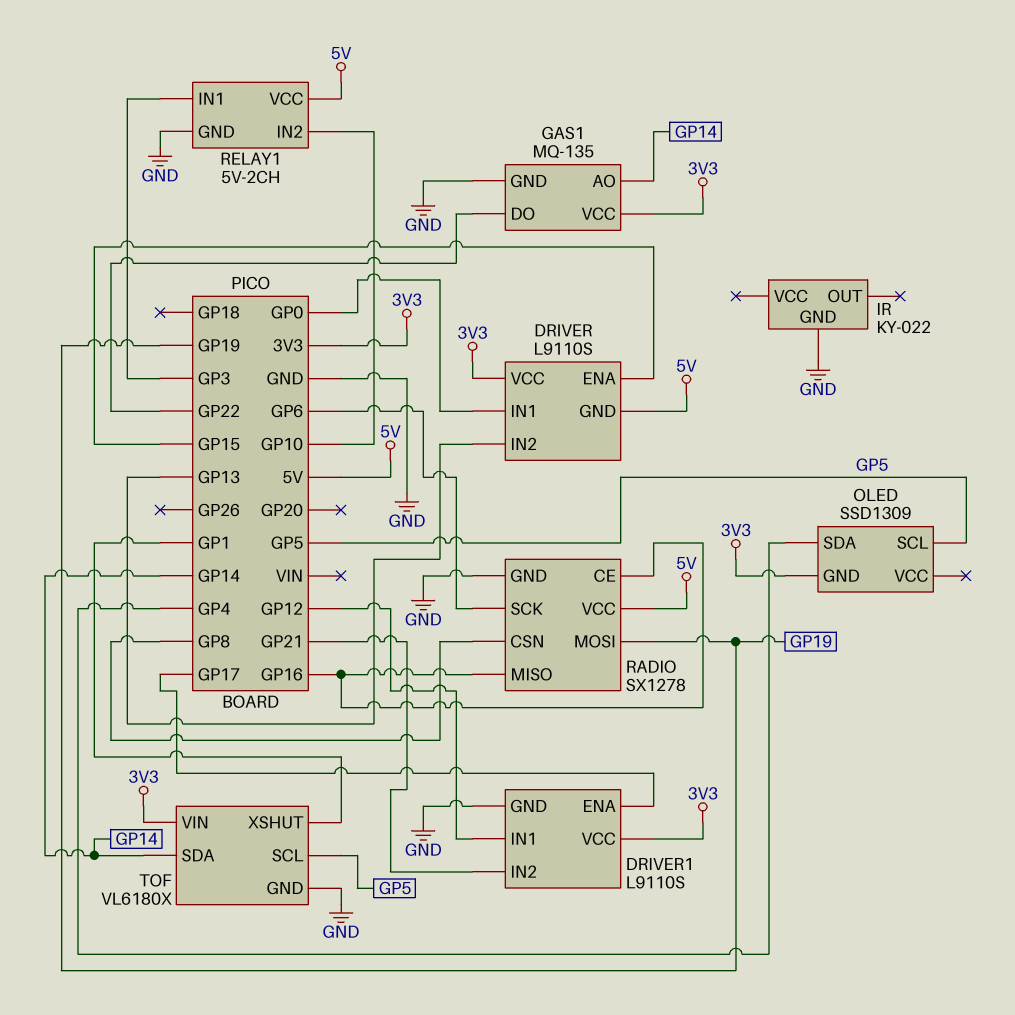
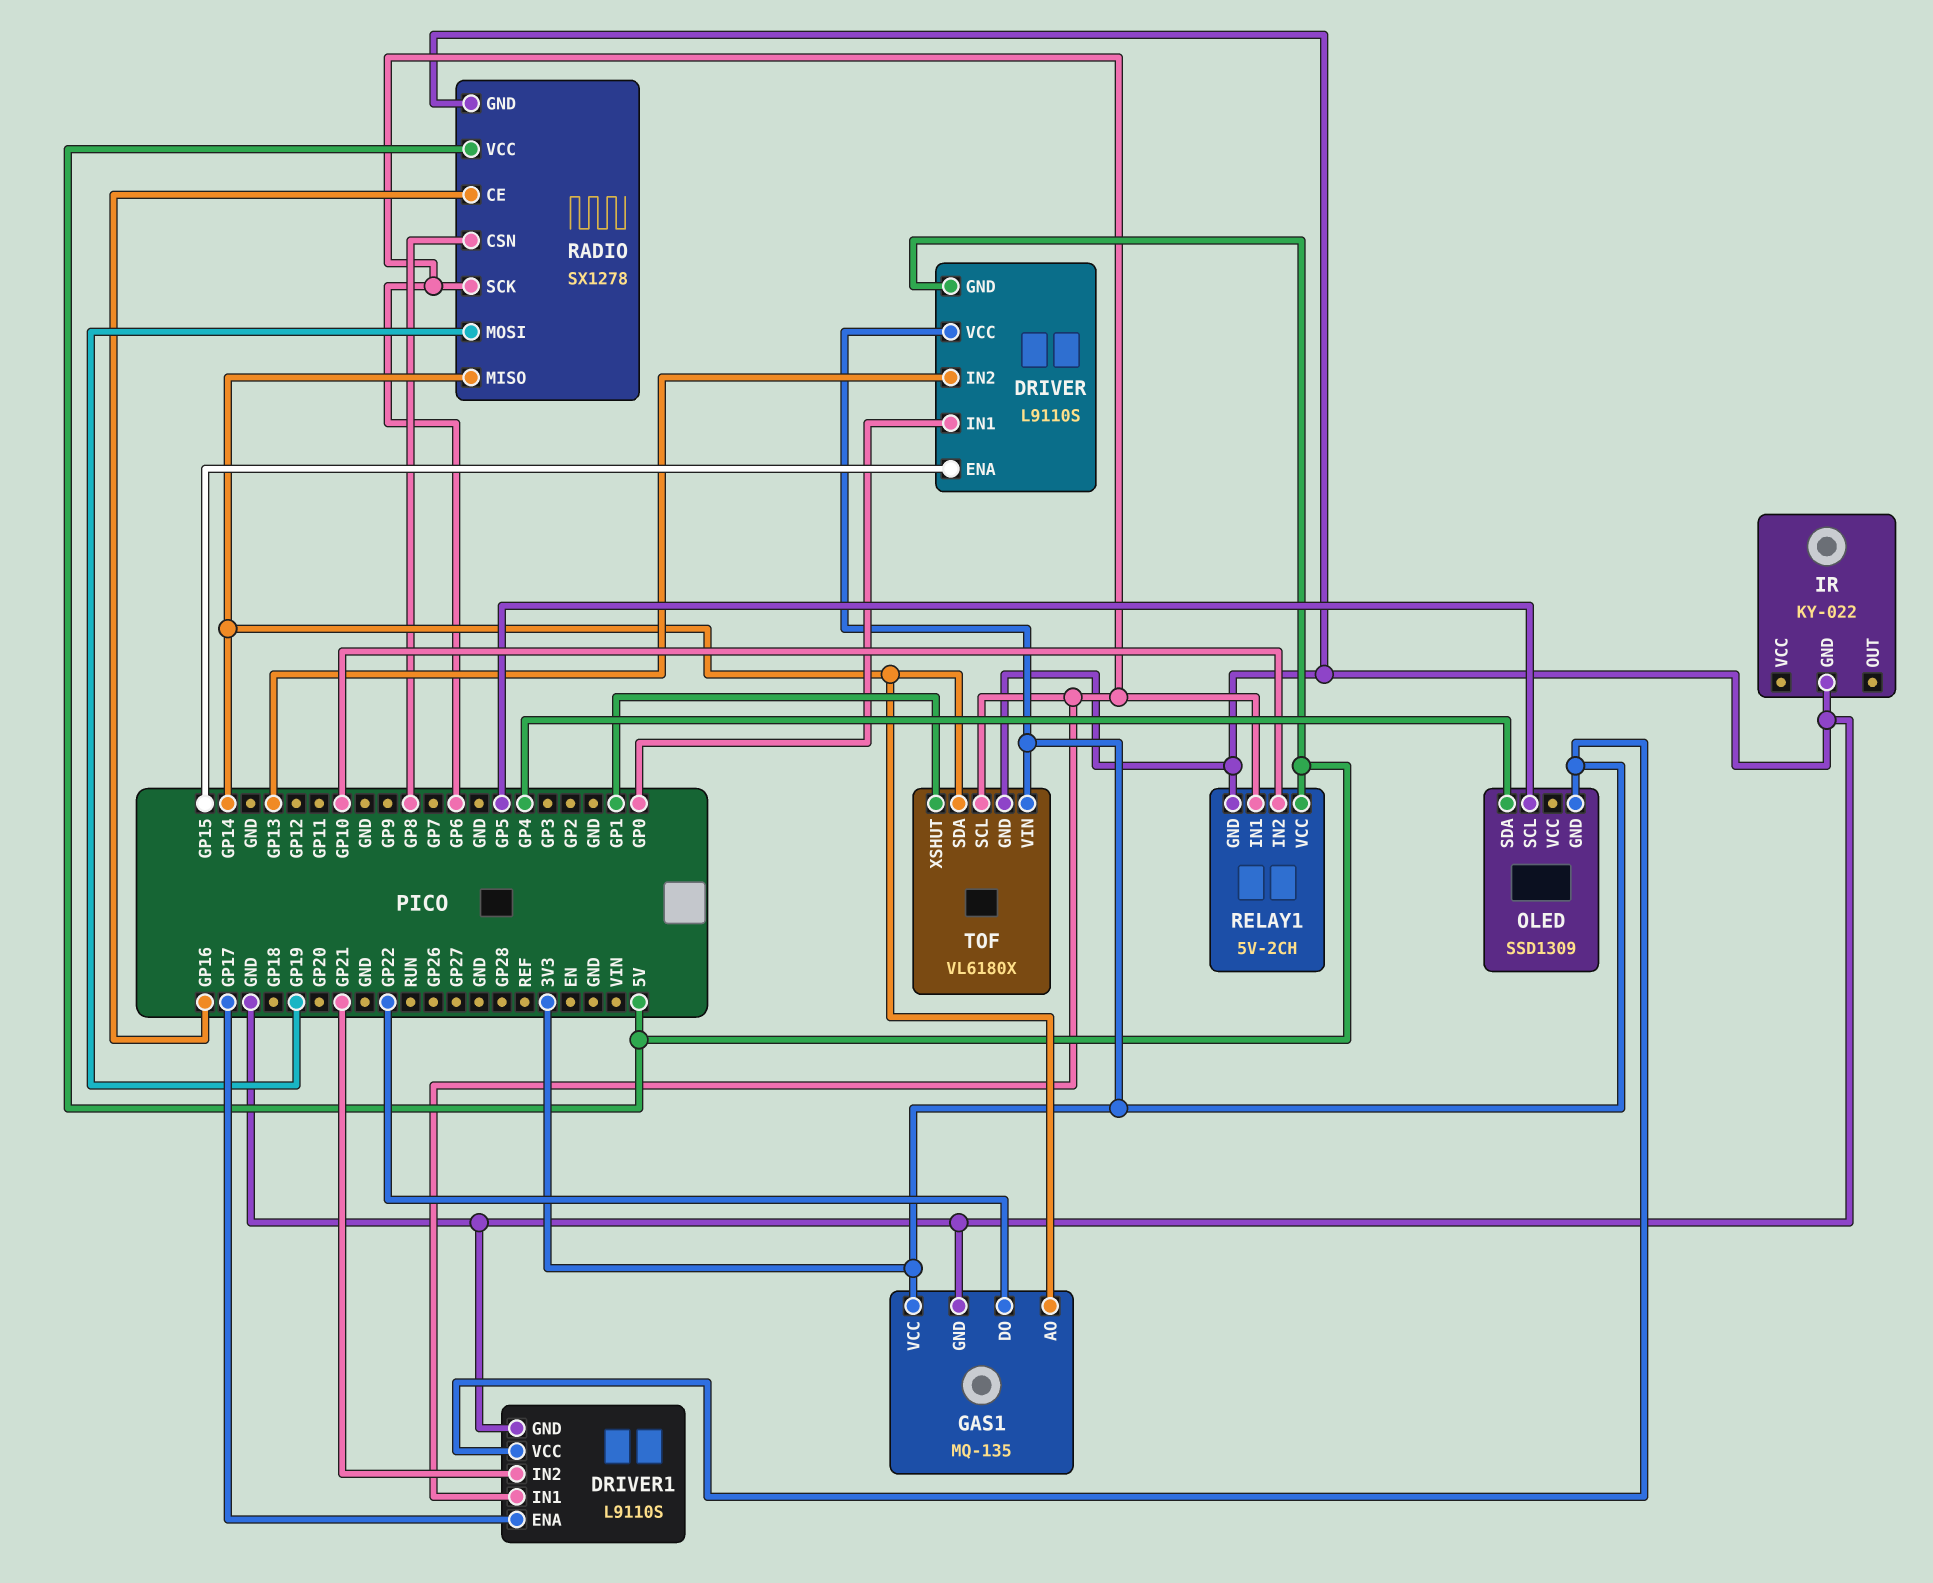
DRIVER1 pin IN1: GP12 -> GP6
RADIO pin MISO: GP16 -> GP14
RELAY1 pin IN1: GP3 -> GP6
TOF pin SCL: GP5 -> GP6

